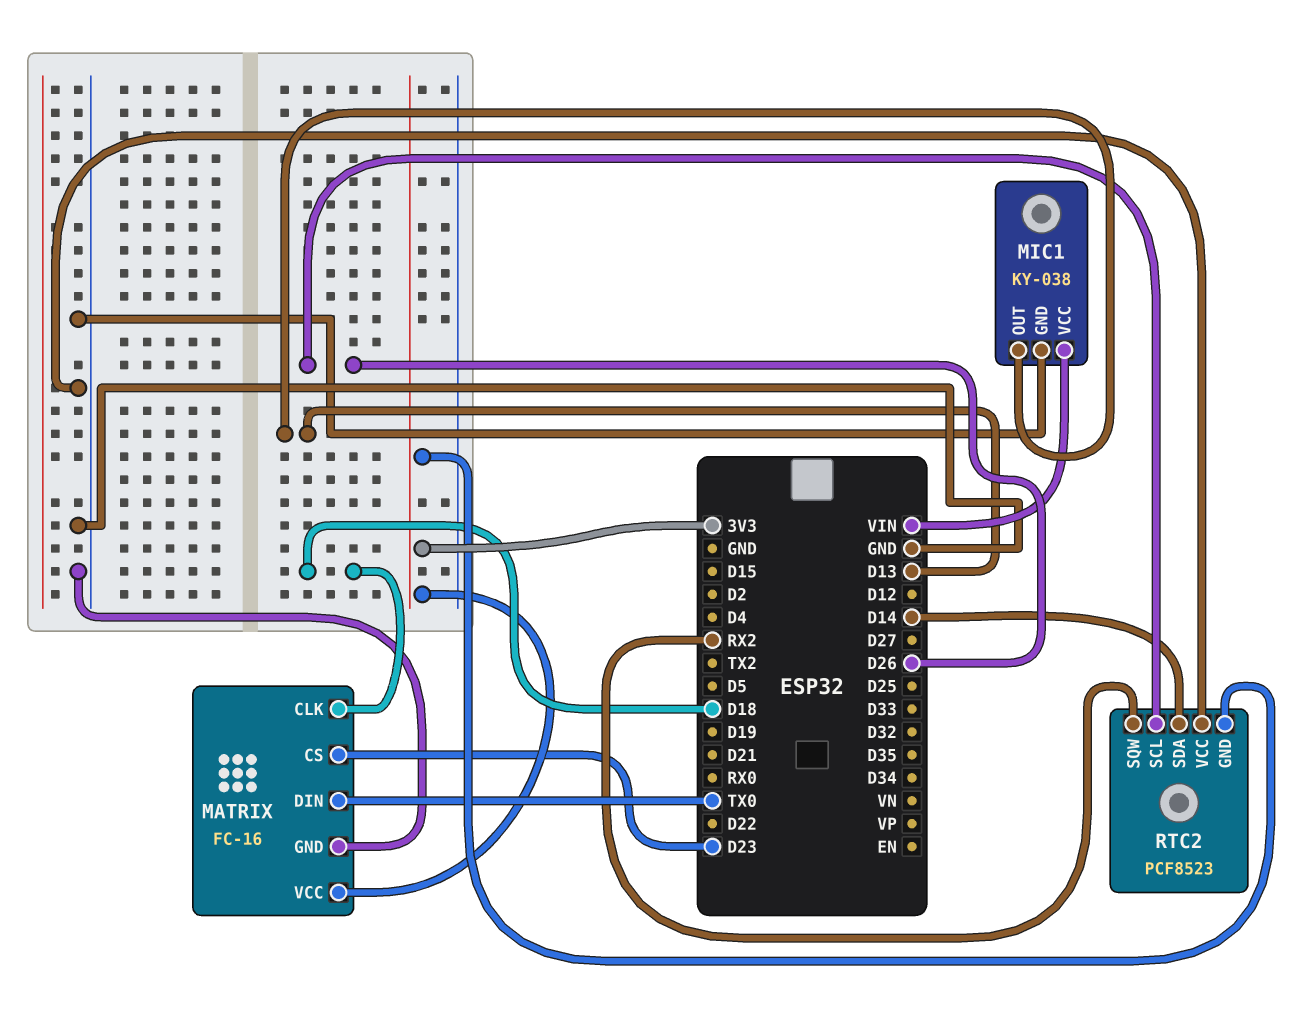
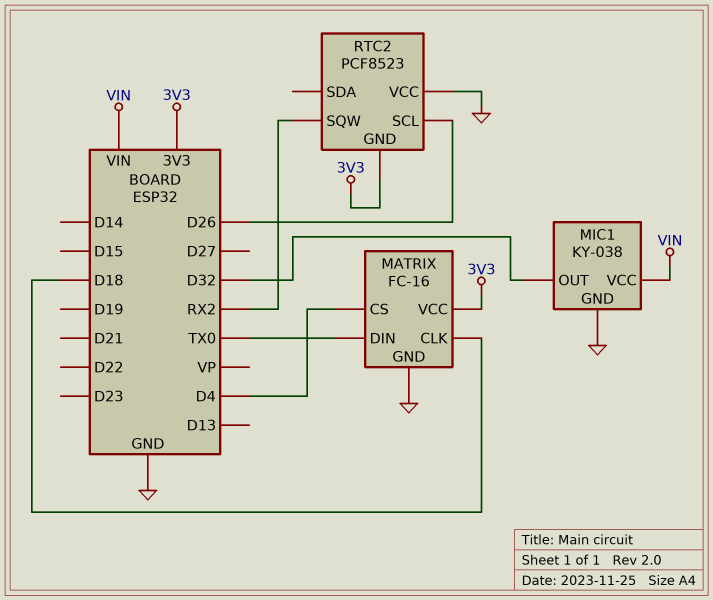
MATRIX pin CS: D23 -> D4
MIC1 pin OUT: D13 -> D32
RTC2 pin SDA: D14 -> none

